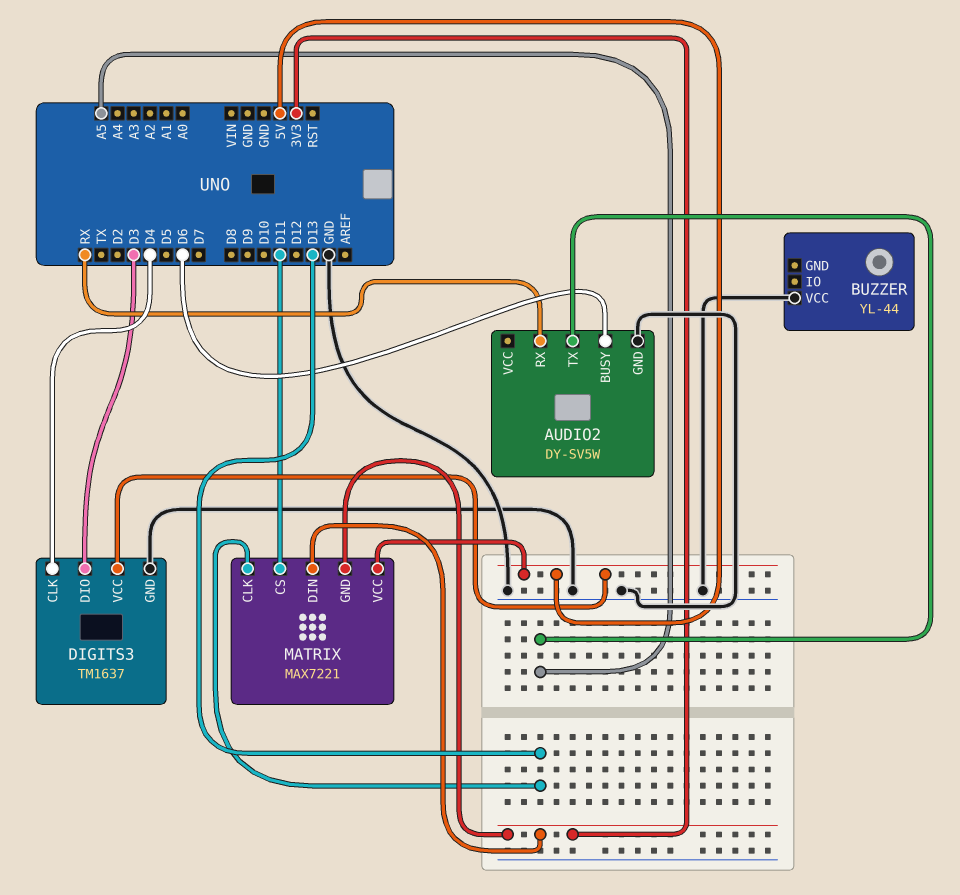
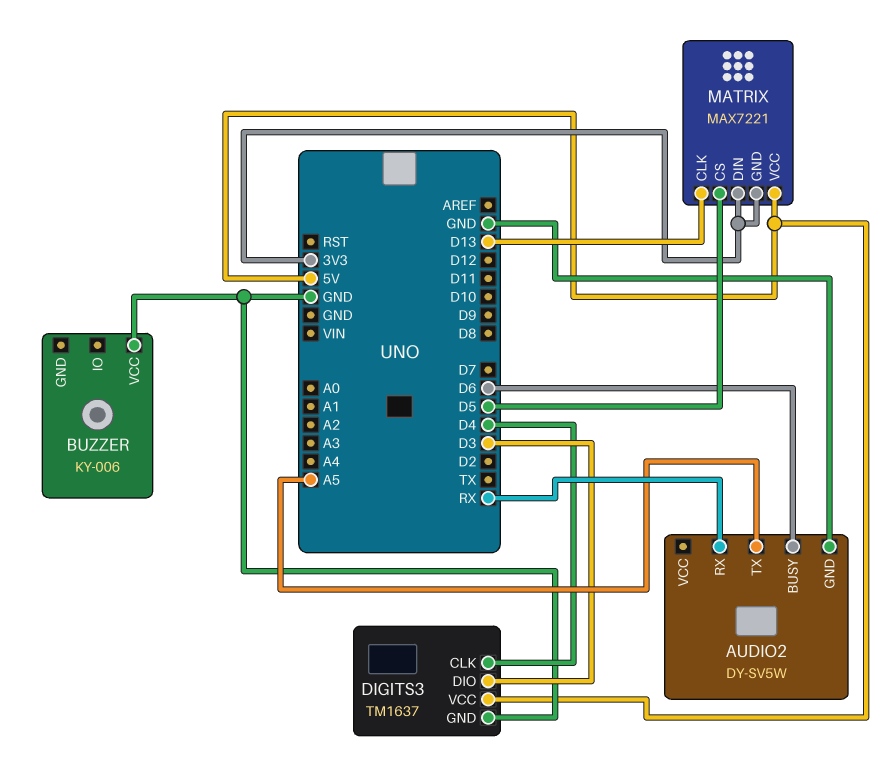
BUZZER: YL-44 -> KY-006
MATRIX pin CS: D11 -> D5

